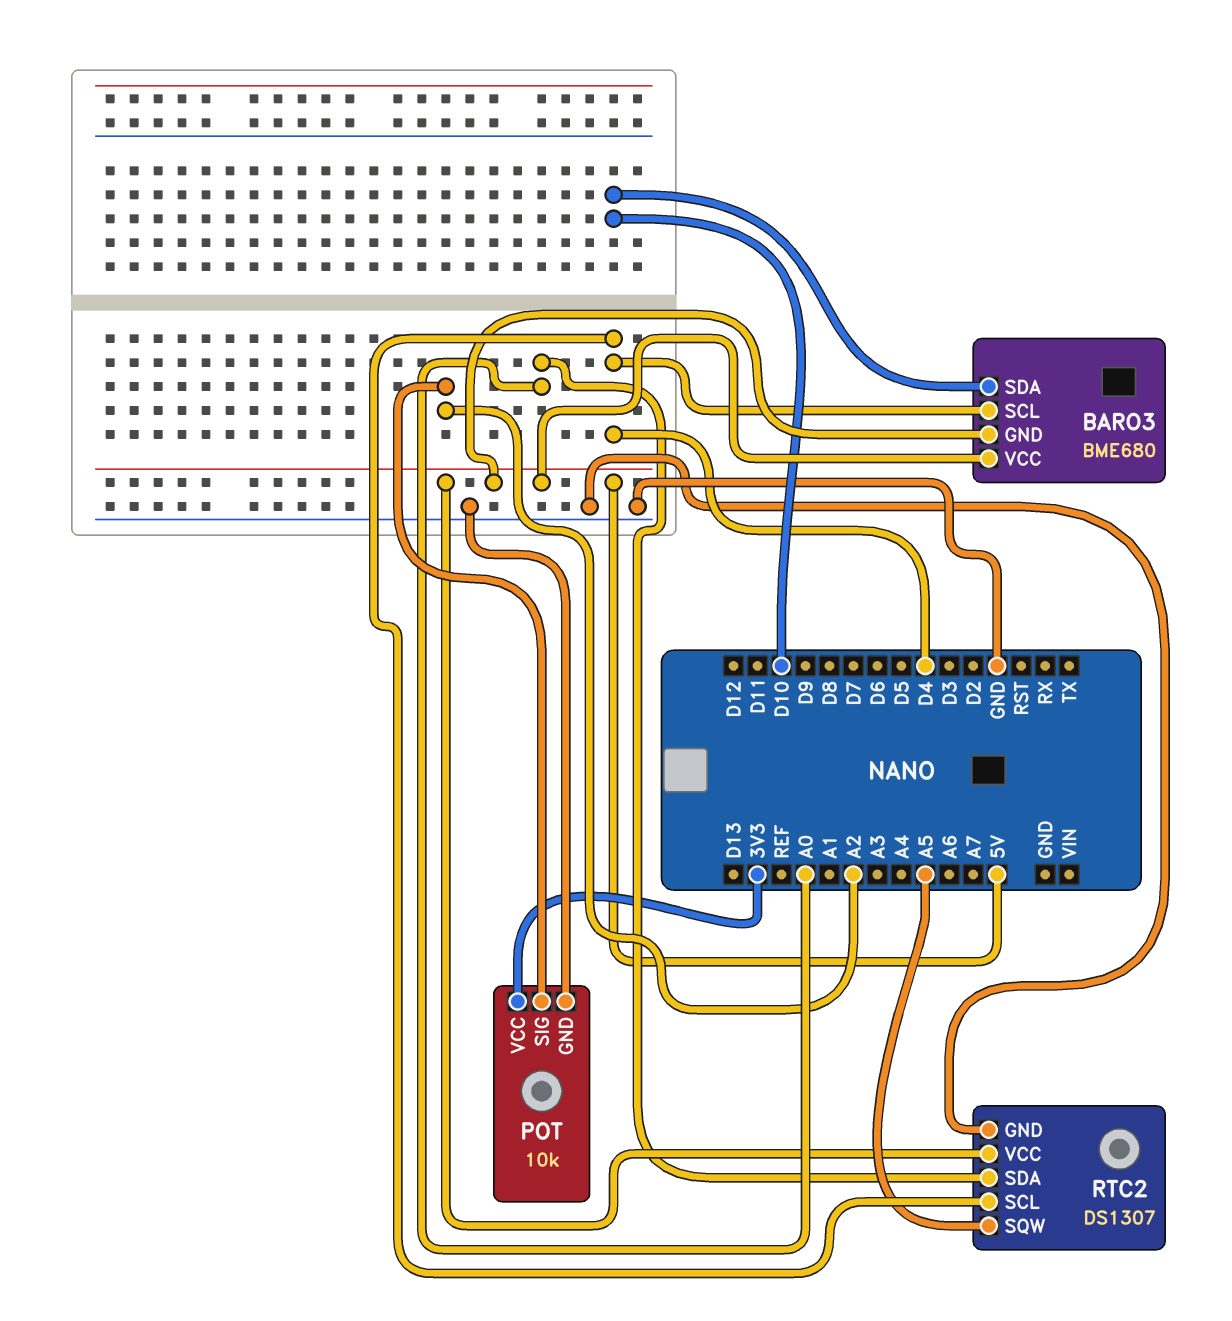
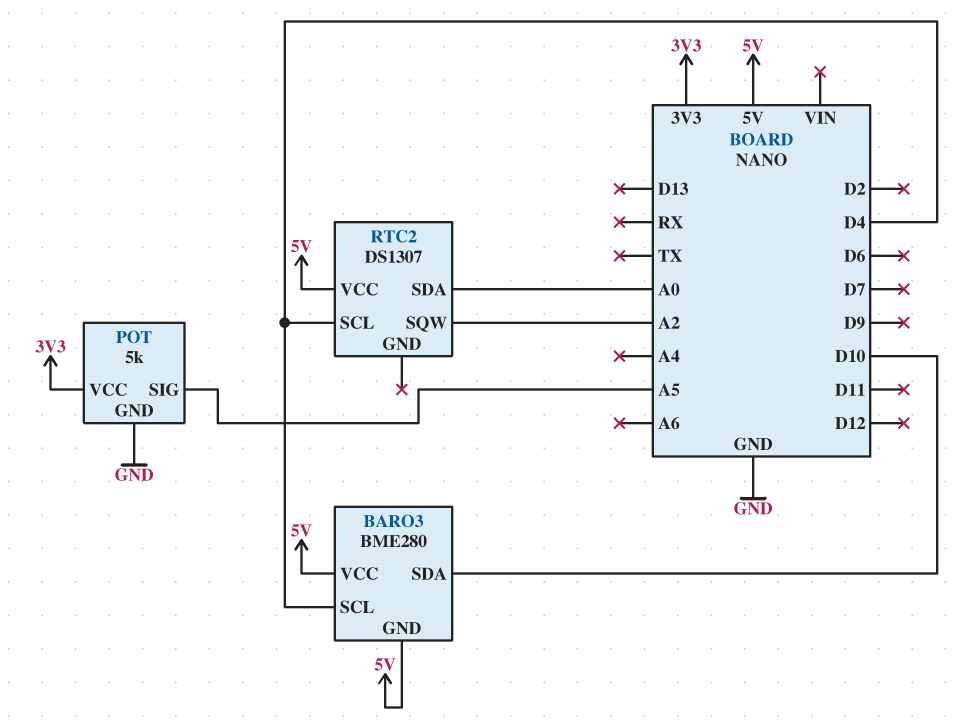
BARO3: BME680 -> BME280
POT: 10k -> 5k
POT pin SIG: A2 -> A5
RTC2 pin GND: GND -> none
RTC2 pin SQW: A5 -> A2

